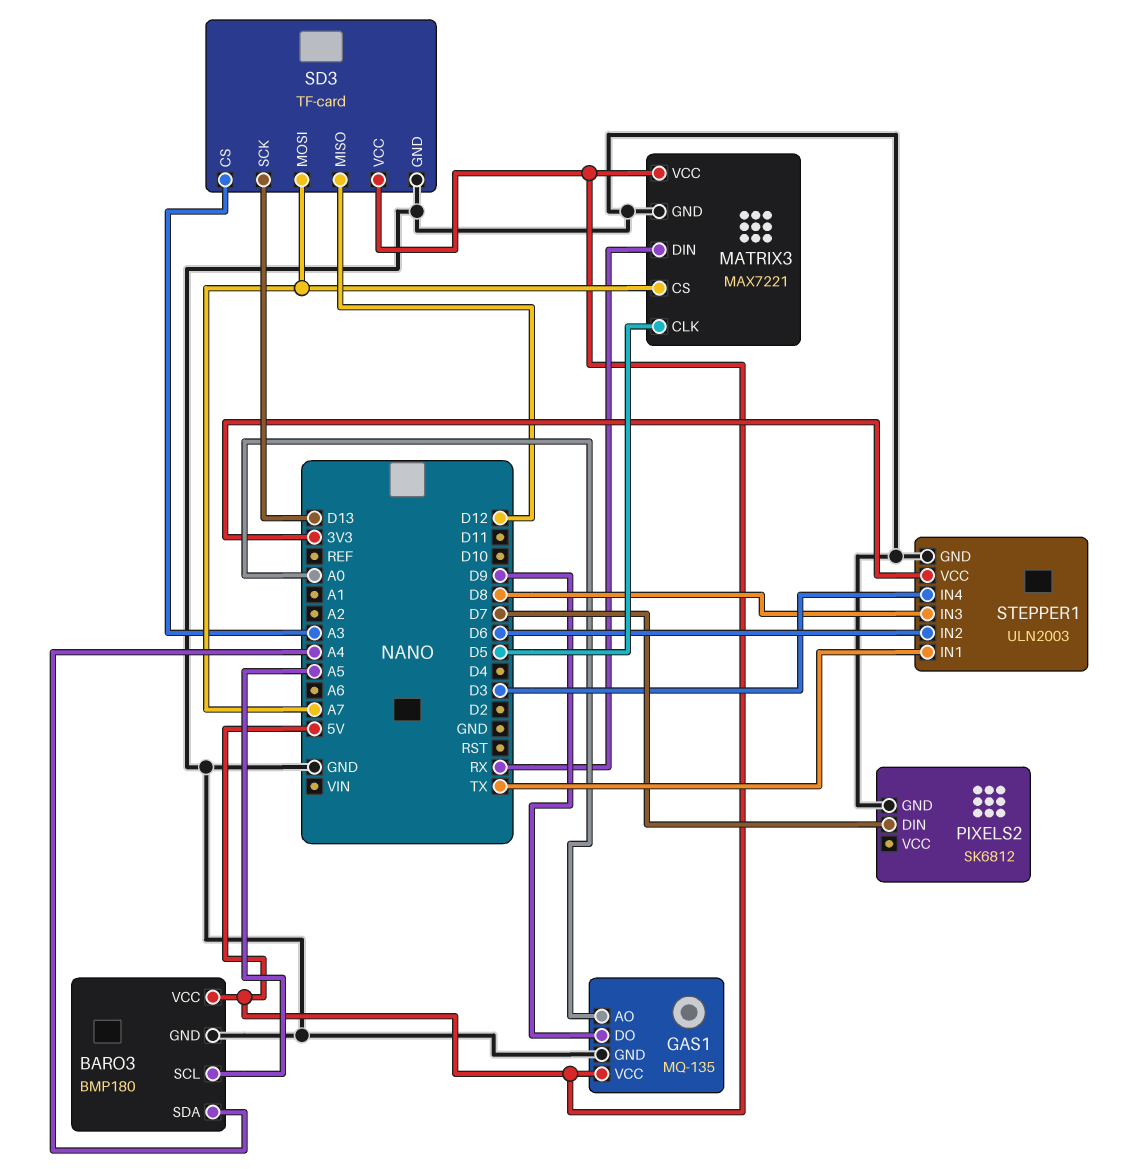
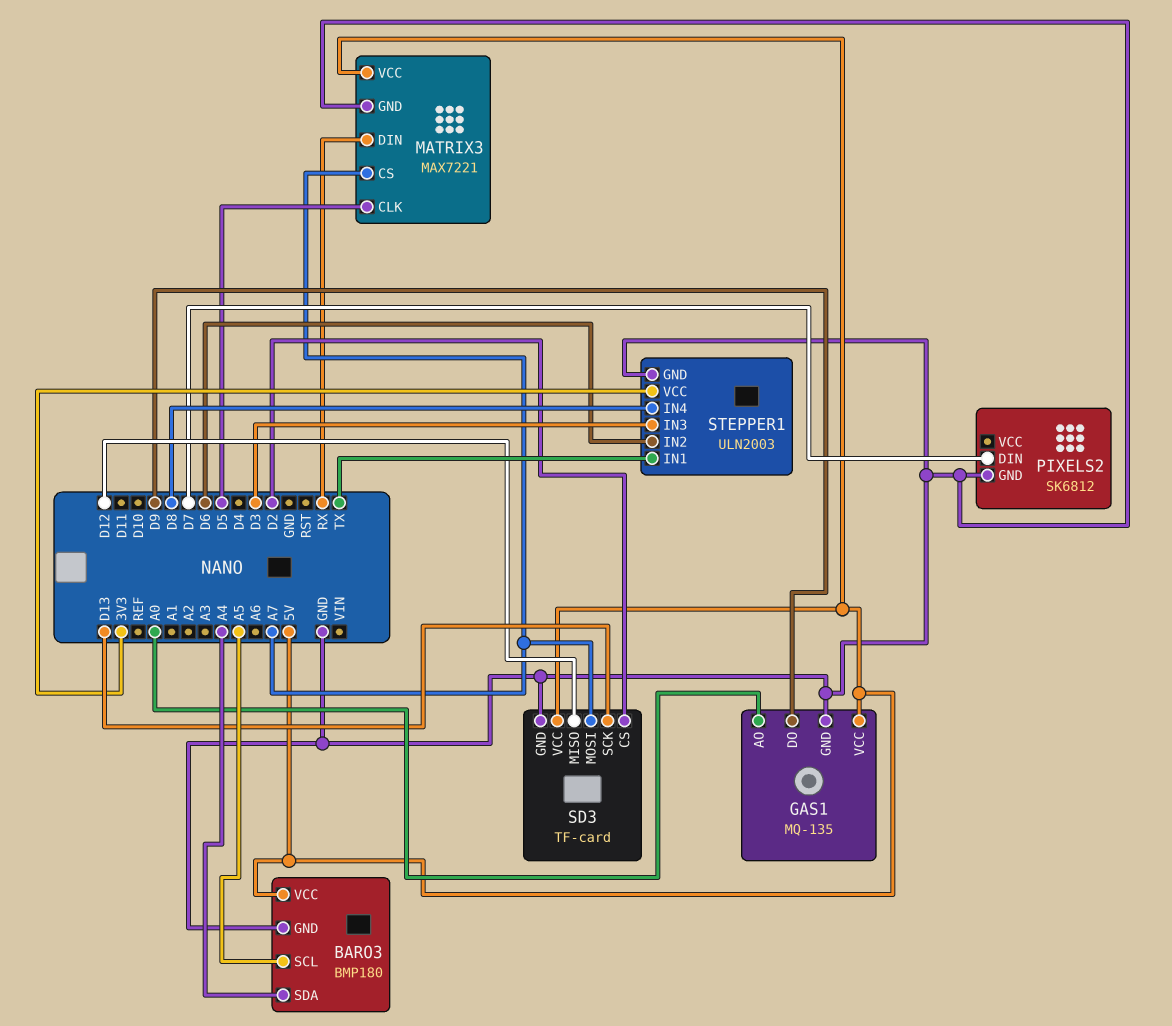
SD3 pin CS: A3 -> D2
STEPPER1 pin IN3: D8 -> D3
STEPPER1 pin IN4: D3 -> D8

